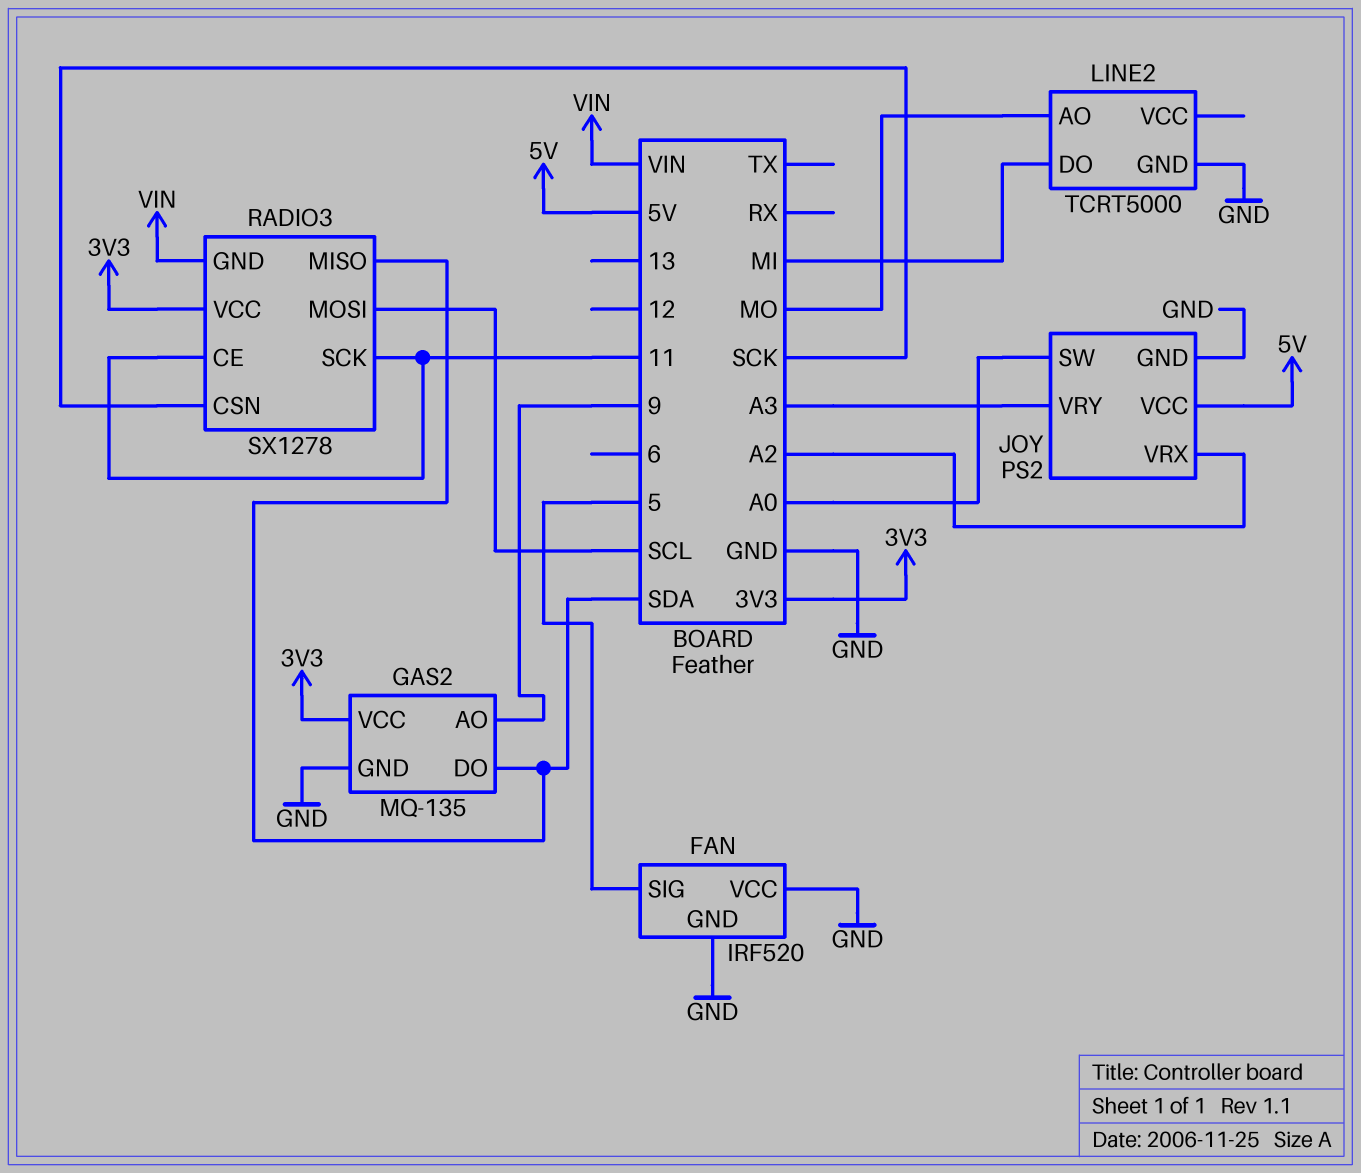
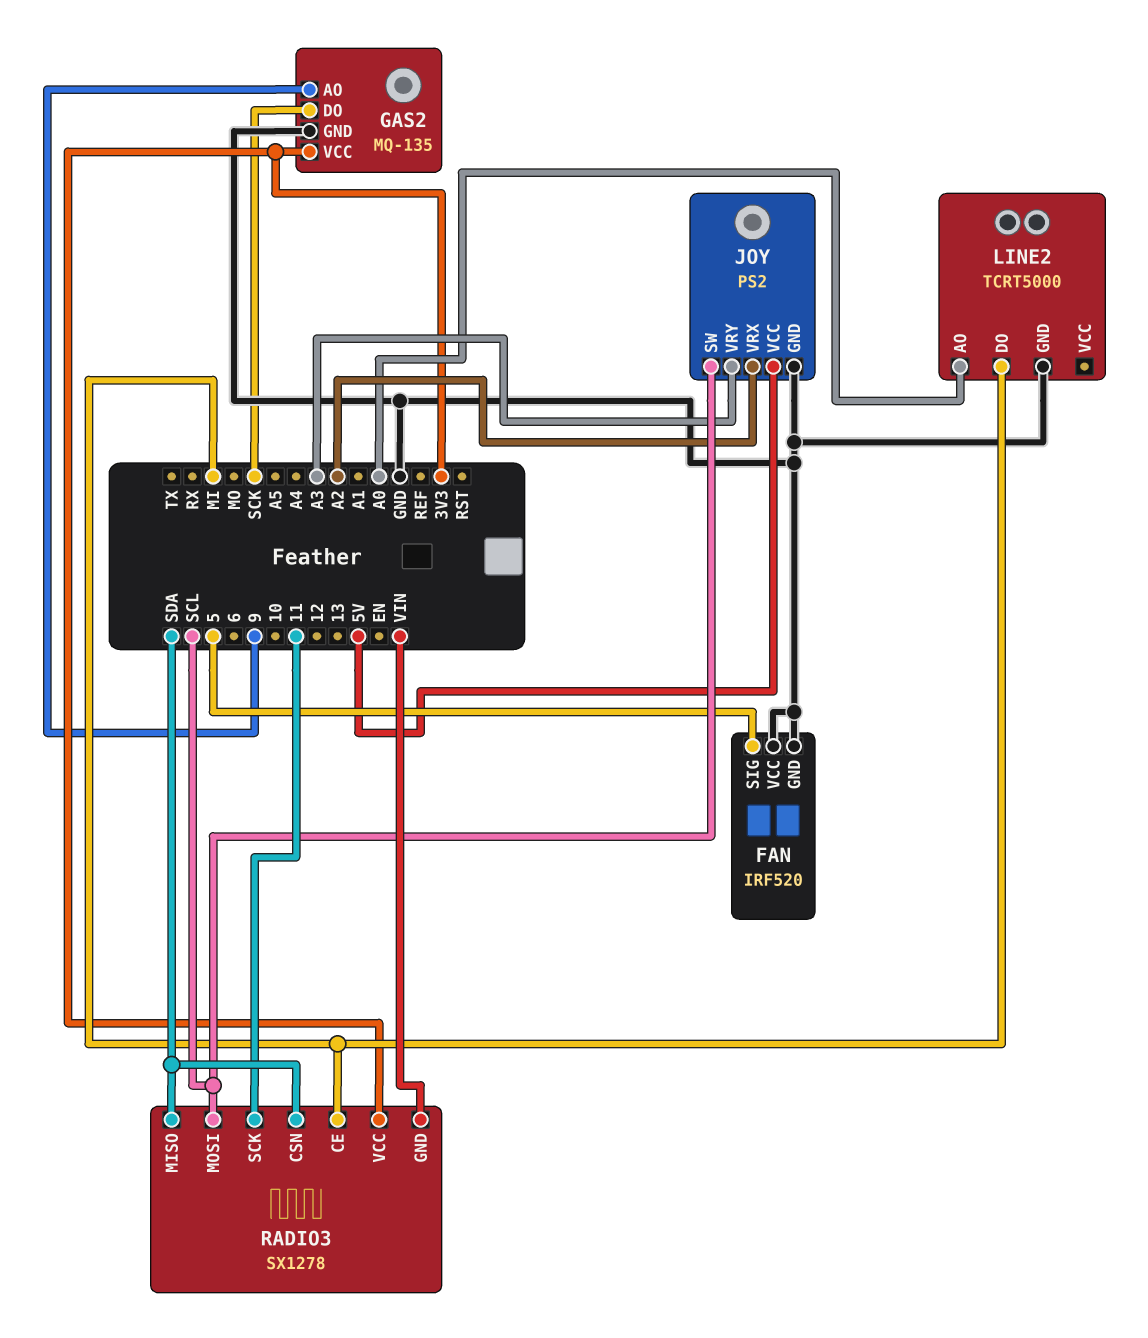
GAS2 pin DO: SDA -> SCK
JOY pin SW: A0 -> SCL
LINE2 pin AO: MO -> A0
RADIO3 pin CE: 11 -> MI
RADIO3 pin CSN: SCK -> SDA

